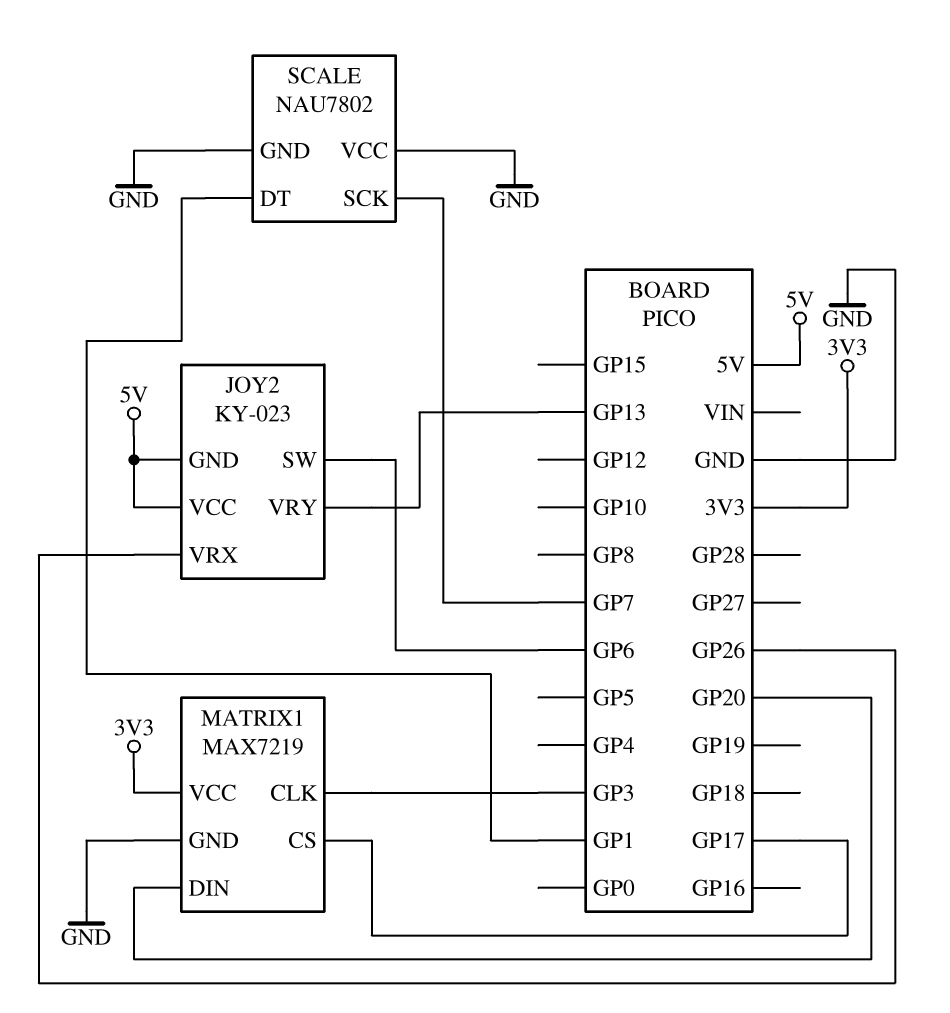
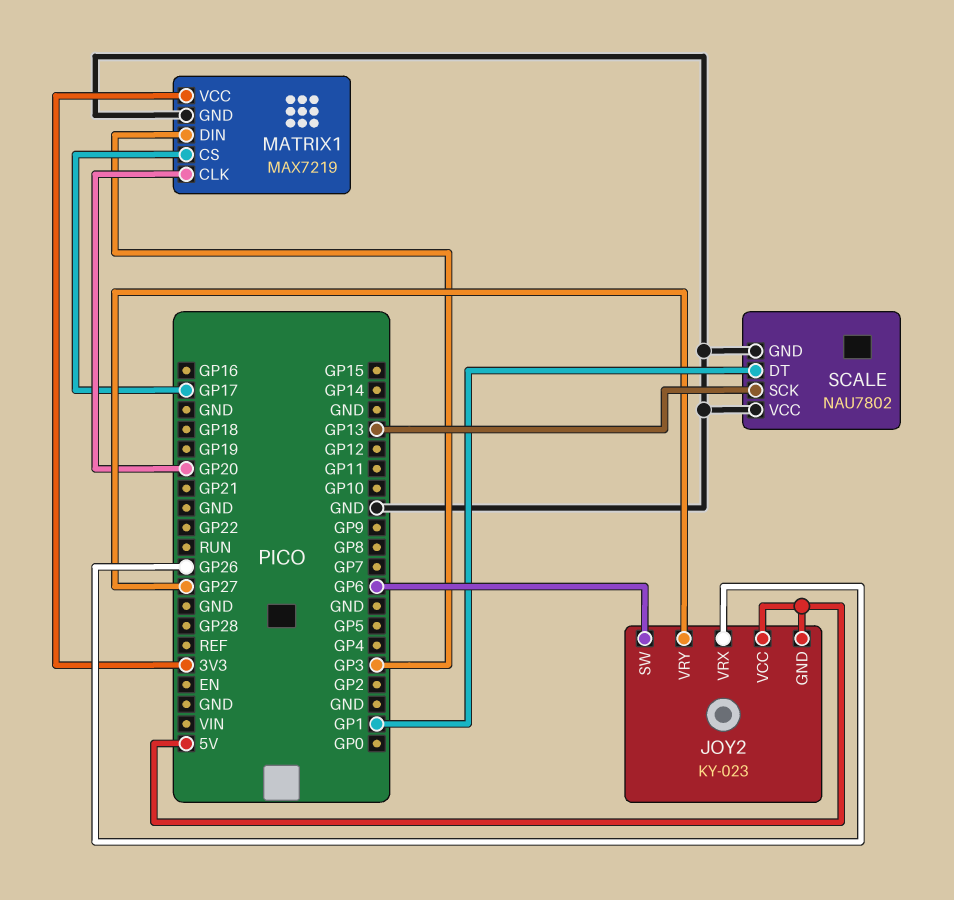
JOY2 pin VRY: GP13 -> GP27
MATRIX1 pin CLK: GP3 -> GP20
MATRIX1 pin DIN: GP20 -> GP3
SCALE pin SCK: GP7 -> GP13

